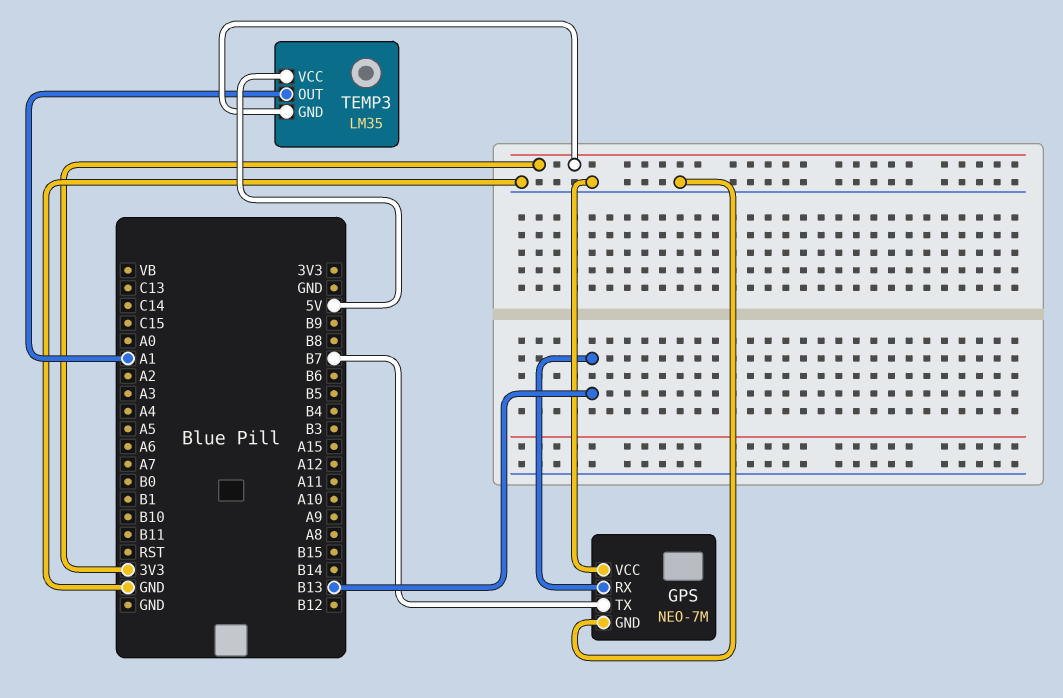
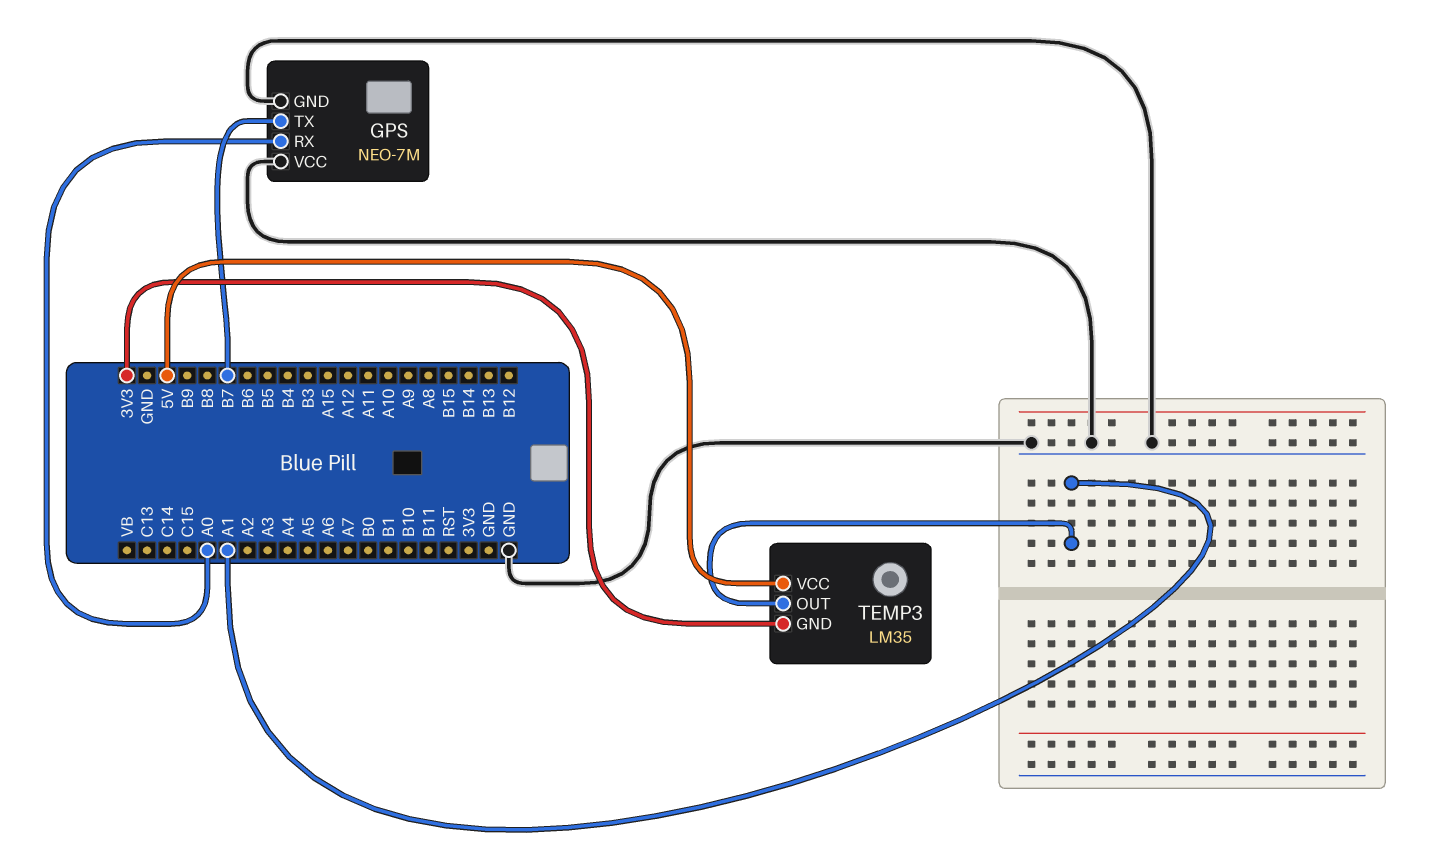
GPS pin RX: B13 -> A0

